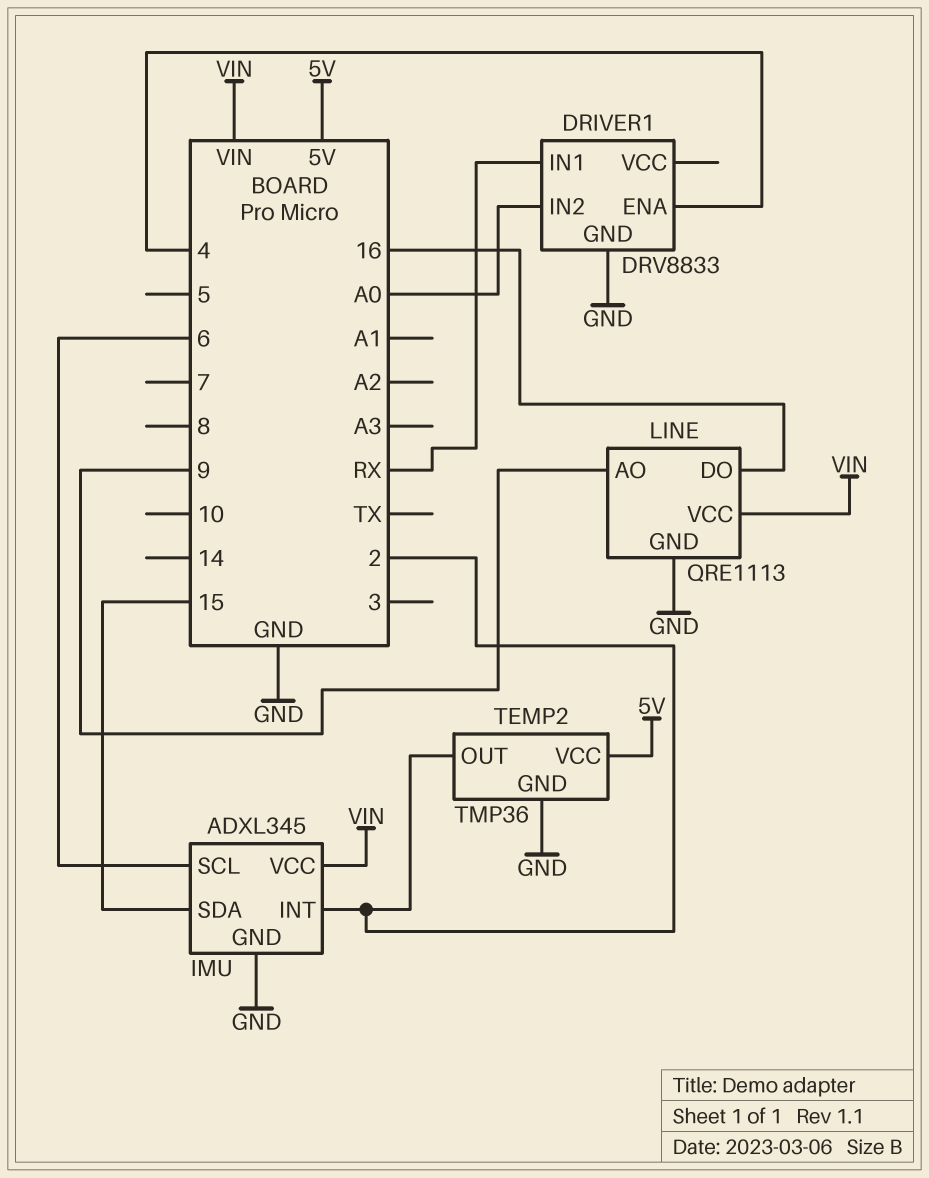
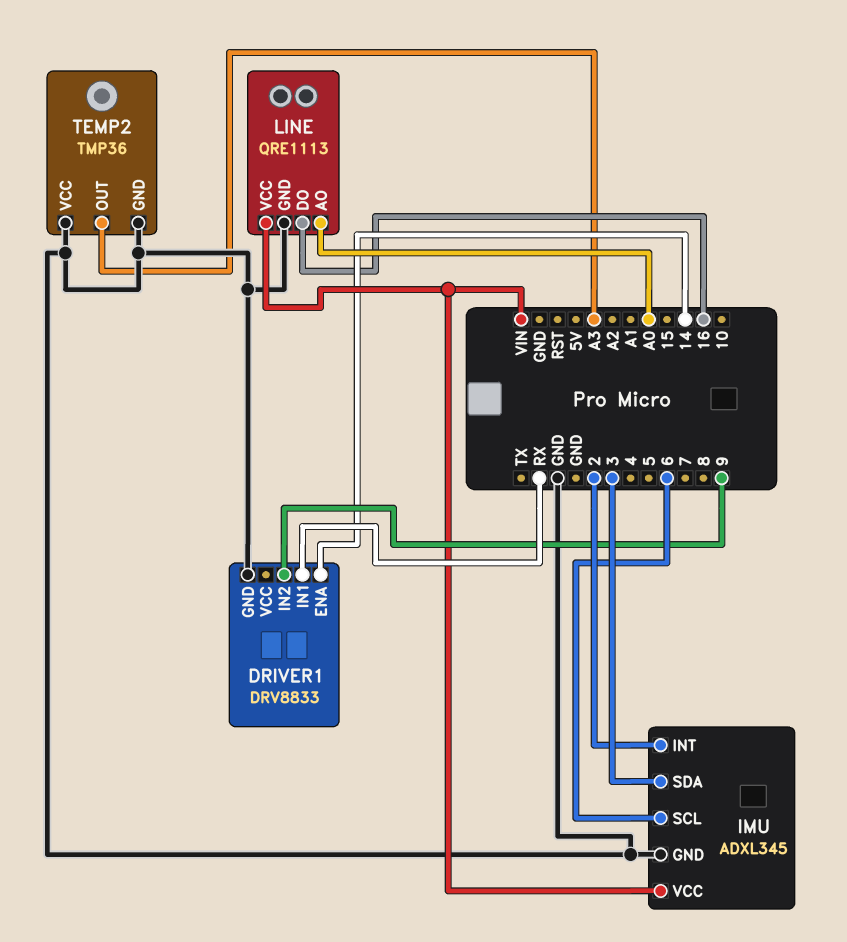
DRIVER1 pin ENA: 4 -> 14
DRIVER1 pin IN2: A0 -> 9
IMU pin SDA: 15 -> 3
LINE pin AO: 9 -> A0
TEMP2 pin OUT: 2 -> A3
TEMP2 pin VCC: 5V -> GND

